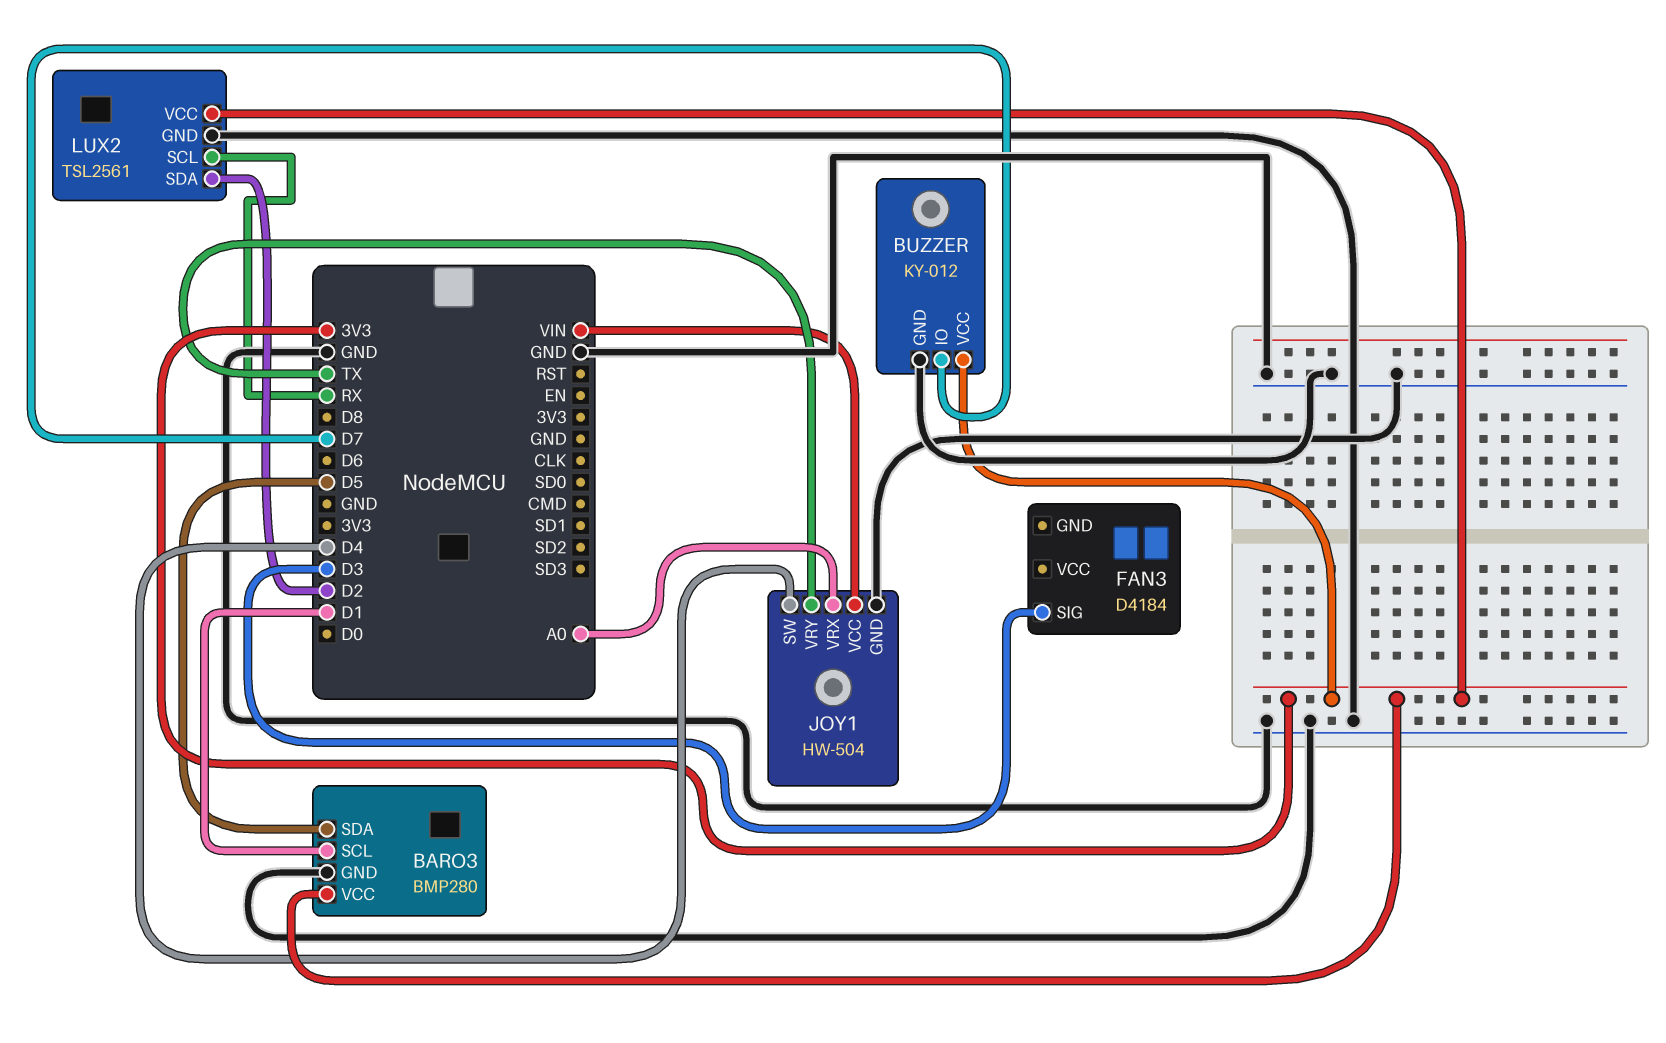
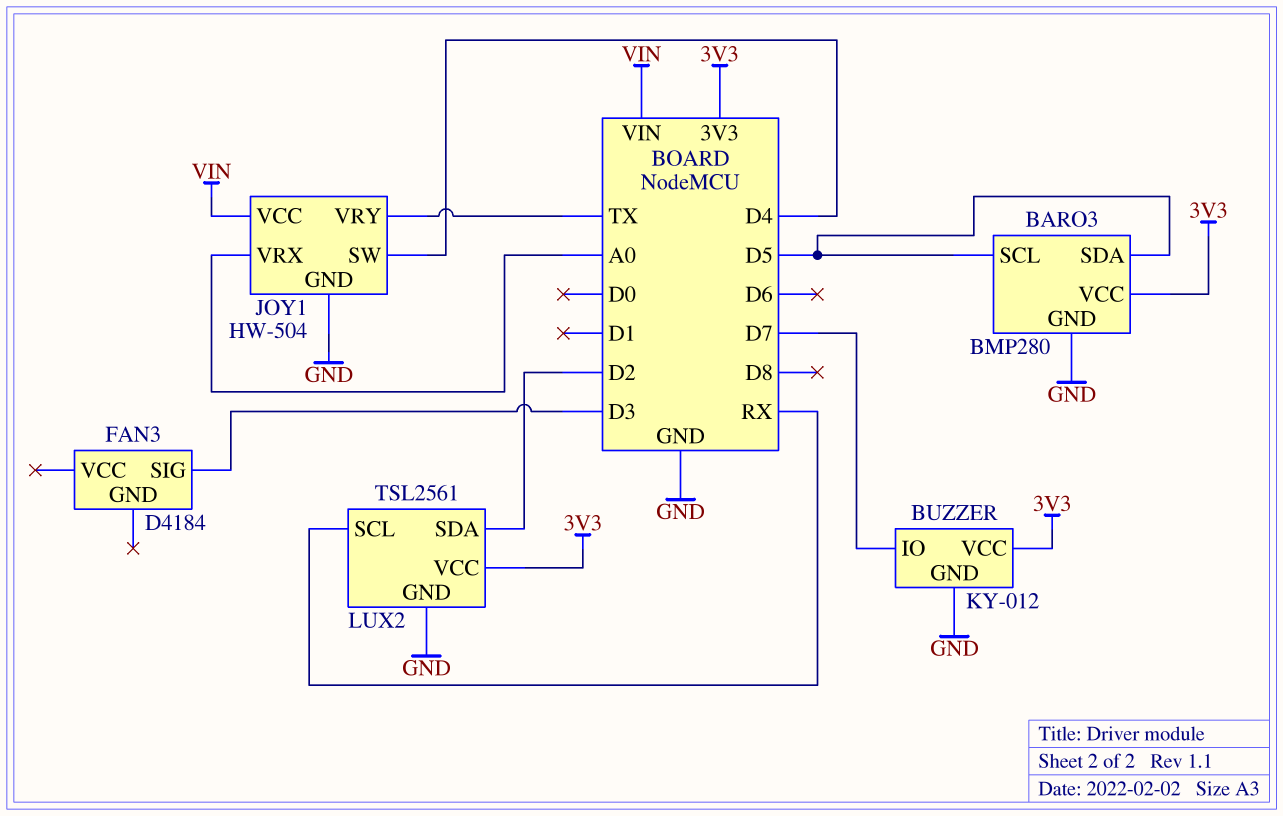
BARO3 pin SCL: D1 -> D5

